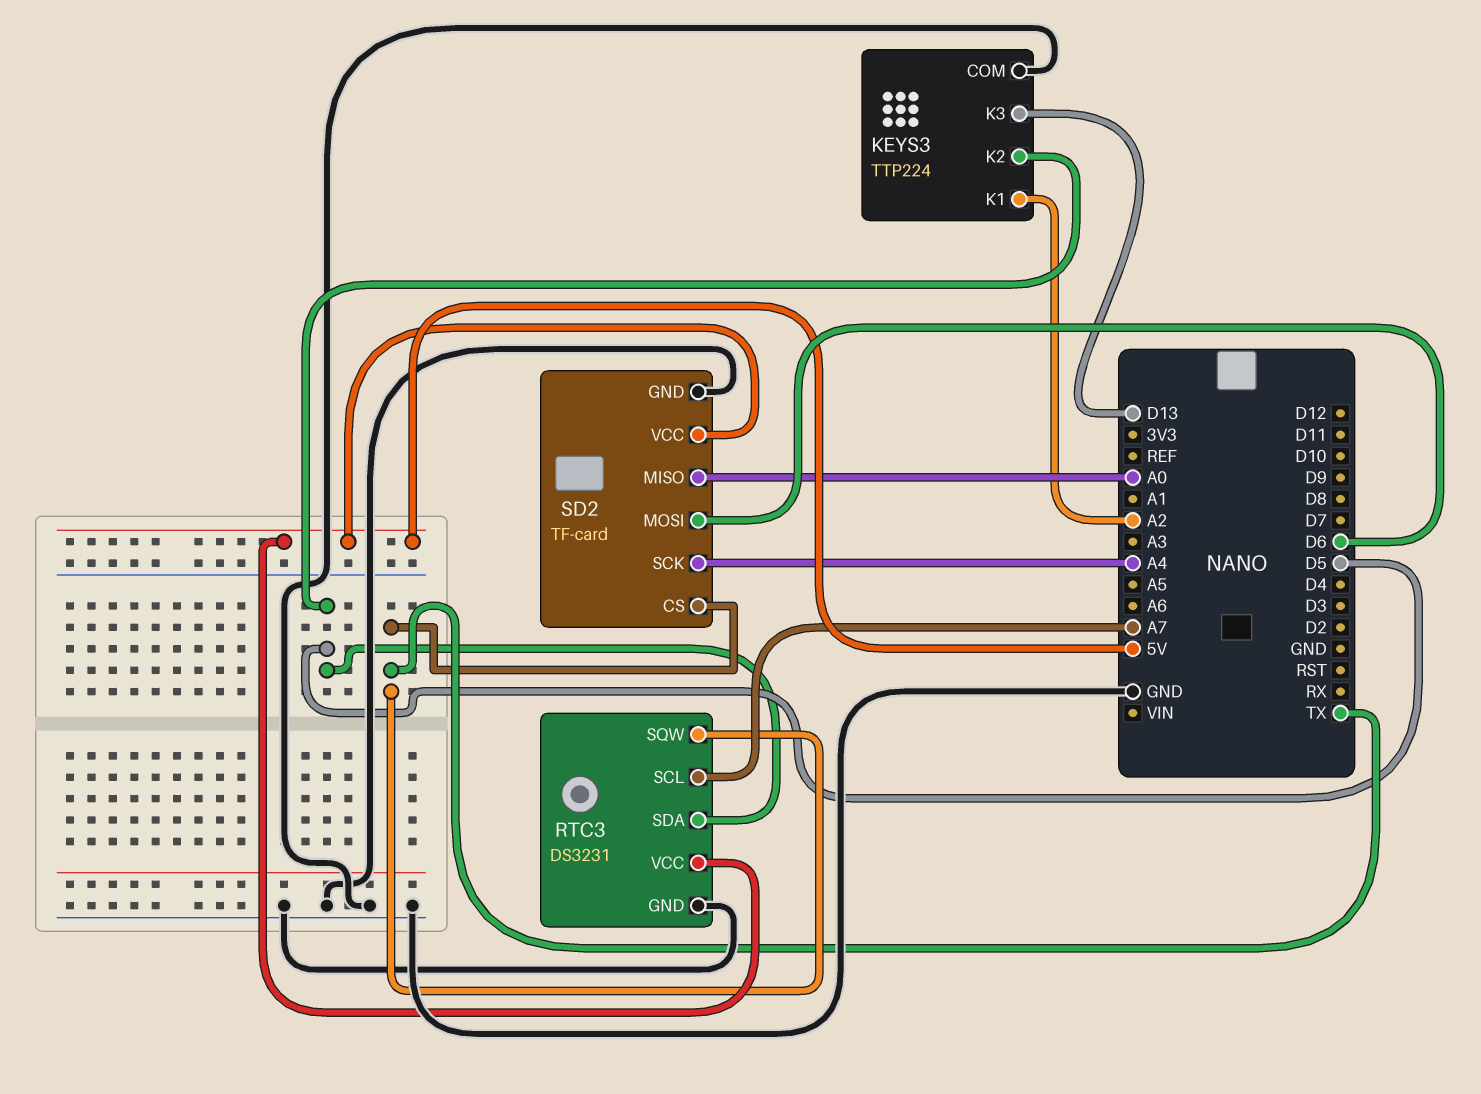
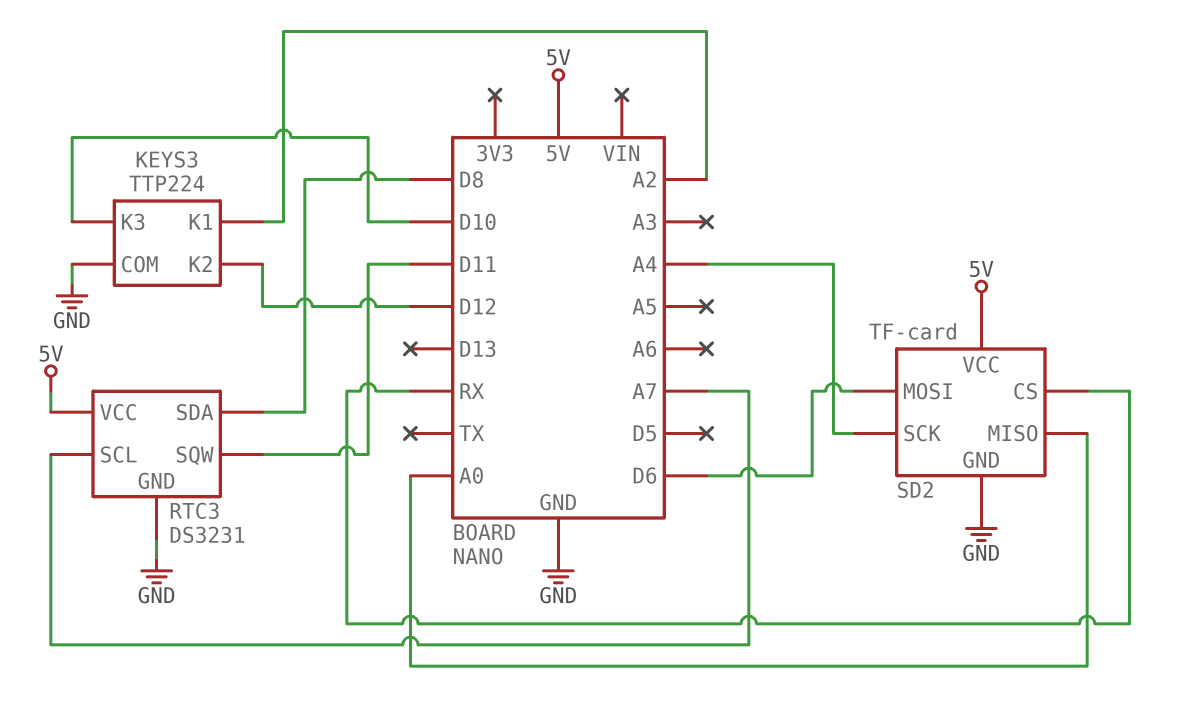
KEYS3 pin K2: D5 -> D12
KEYS3 pin K3: D13 -> D10
RTC3 pin SDA: D5 -> D8
RTC3 pin SQW: TX -> D11
SD2 pin CS: TX -> RX

